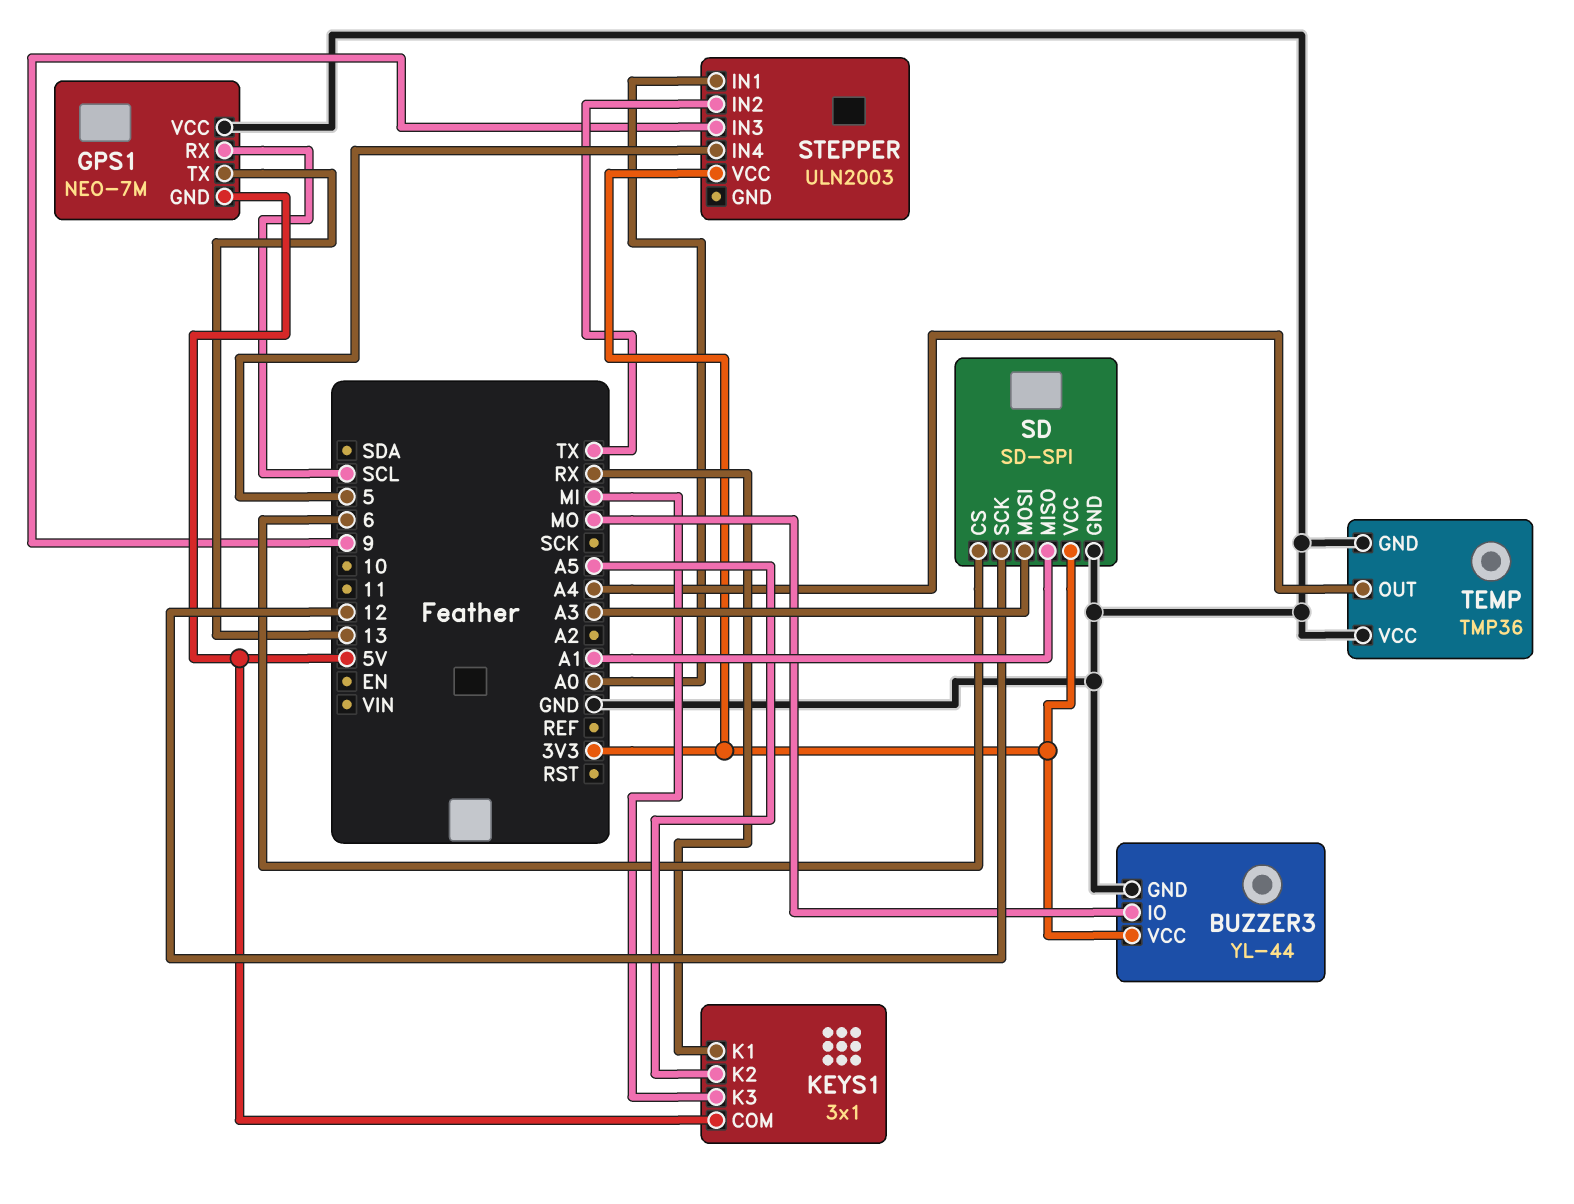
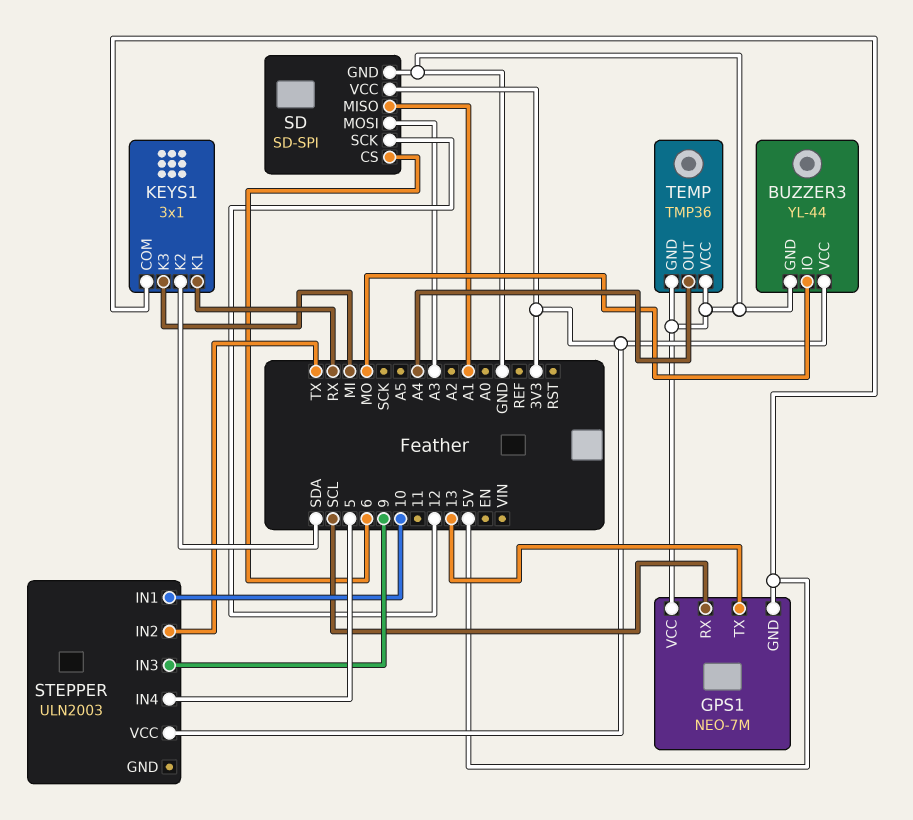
KEYS1 pin K2: A5 -> SDA
STEPPER pin IN1: A0 -> 10

